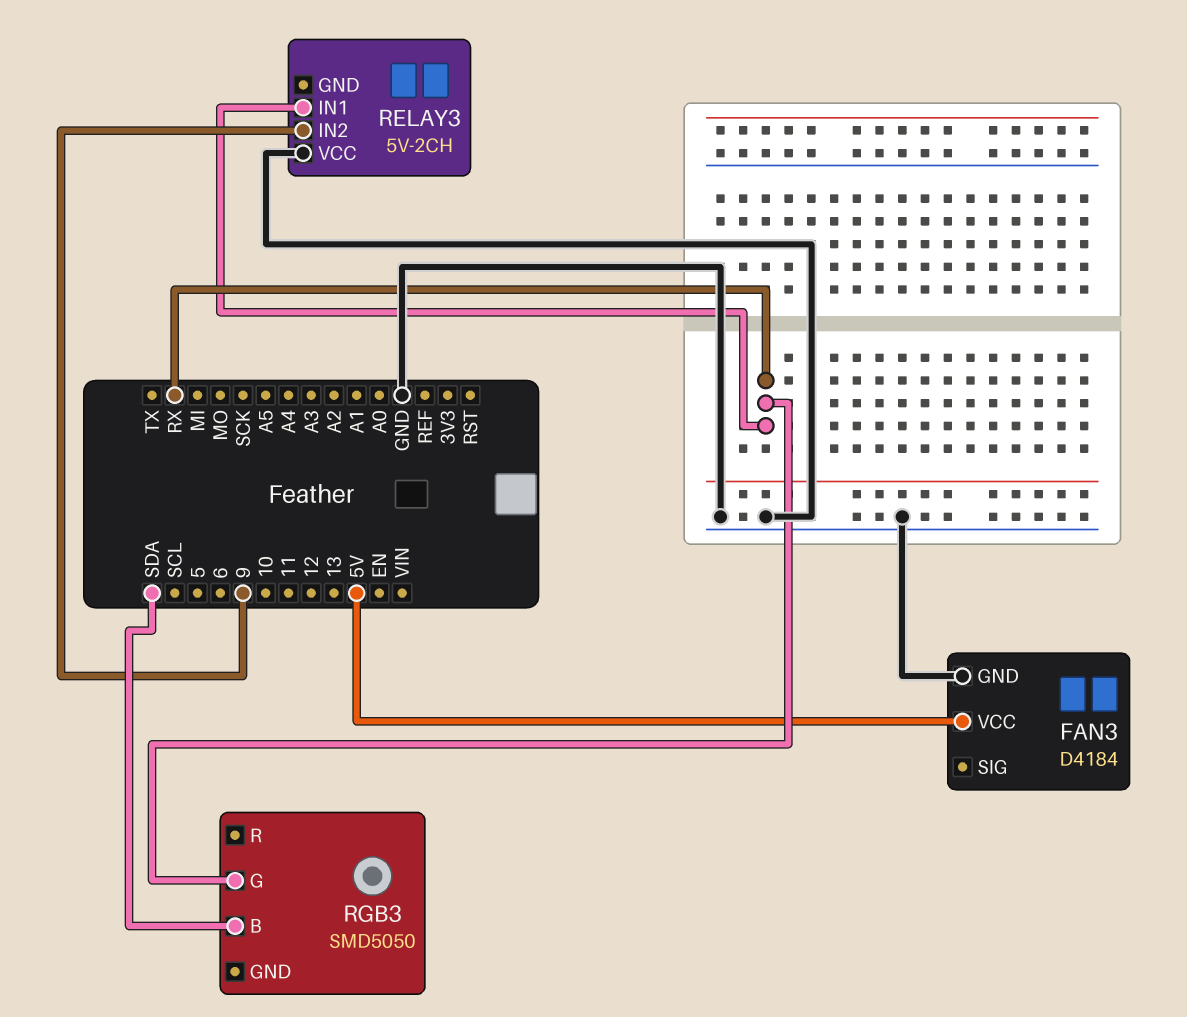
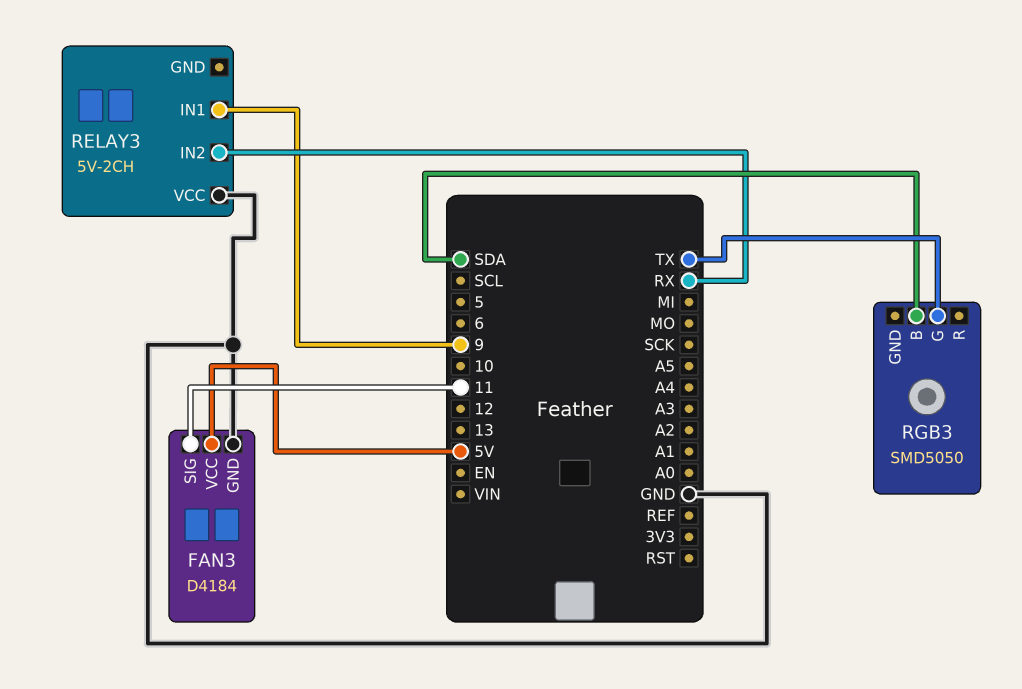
FAN3 pin SIG: none -> 11
RELAY3 pin IN1: RX -> 9
RELAY3 pin IN2: 9 -> RX
RGB3 pin G: RX -> TX

